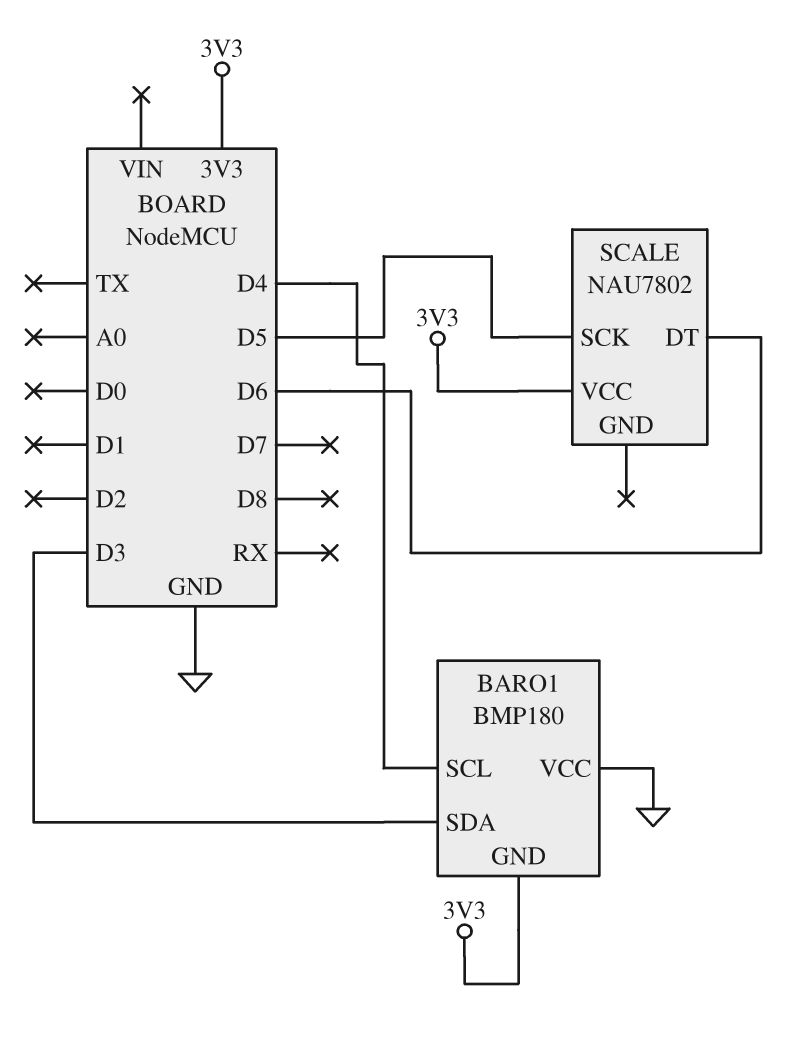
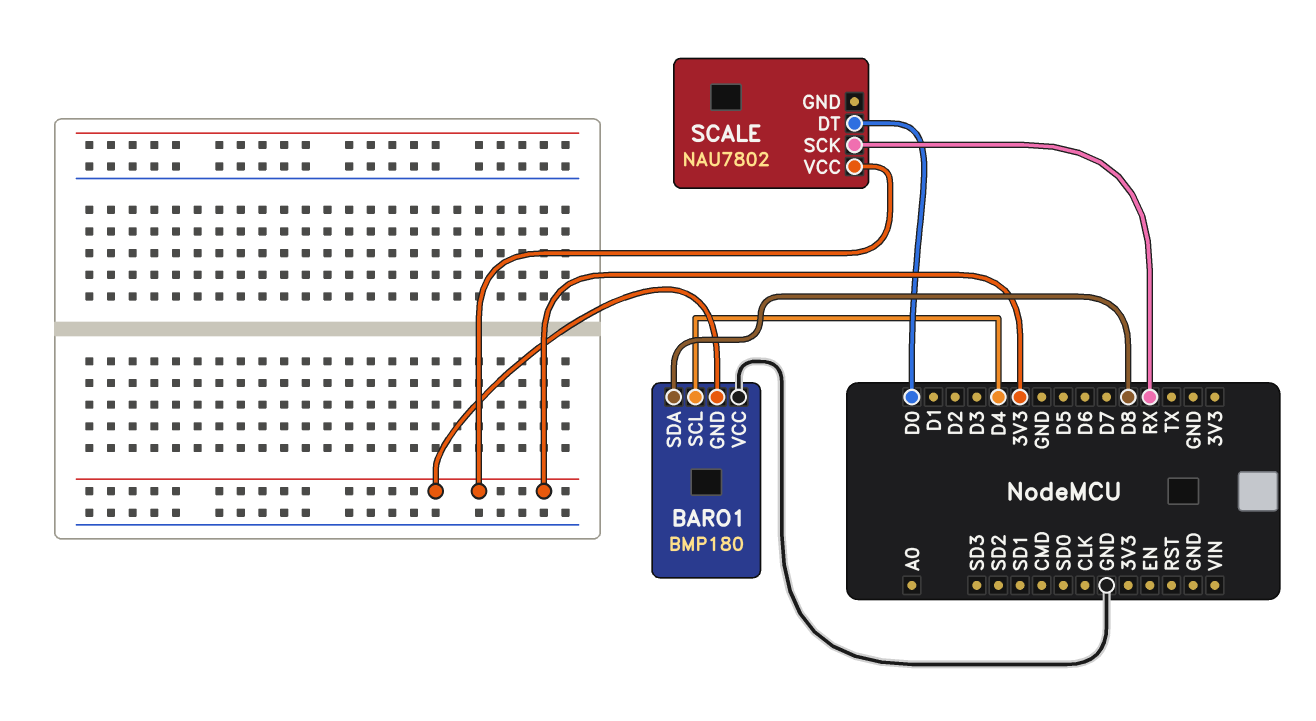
BARO1 pin SDA: D3 -> D8
SCALE pin DT: D6 -> D0
SCALE pin SCK: D5 -> RX

